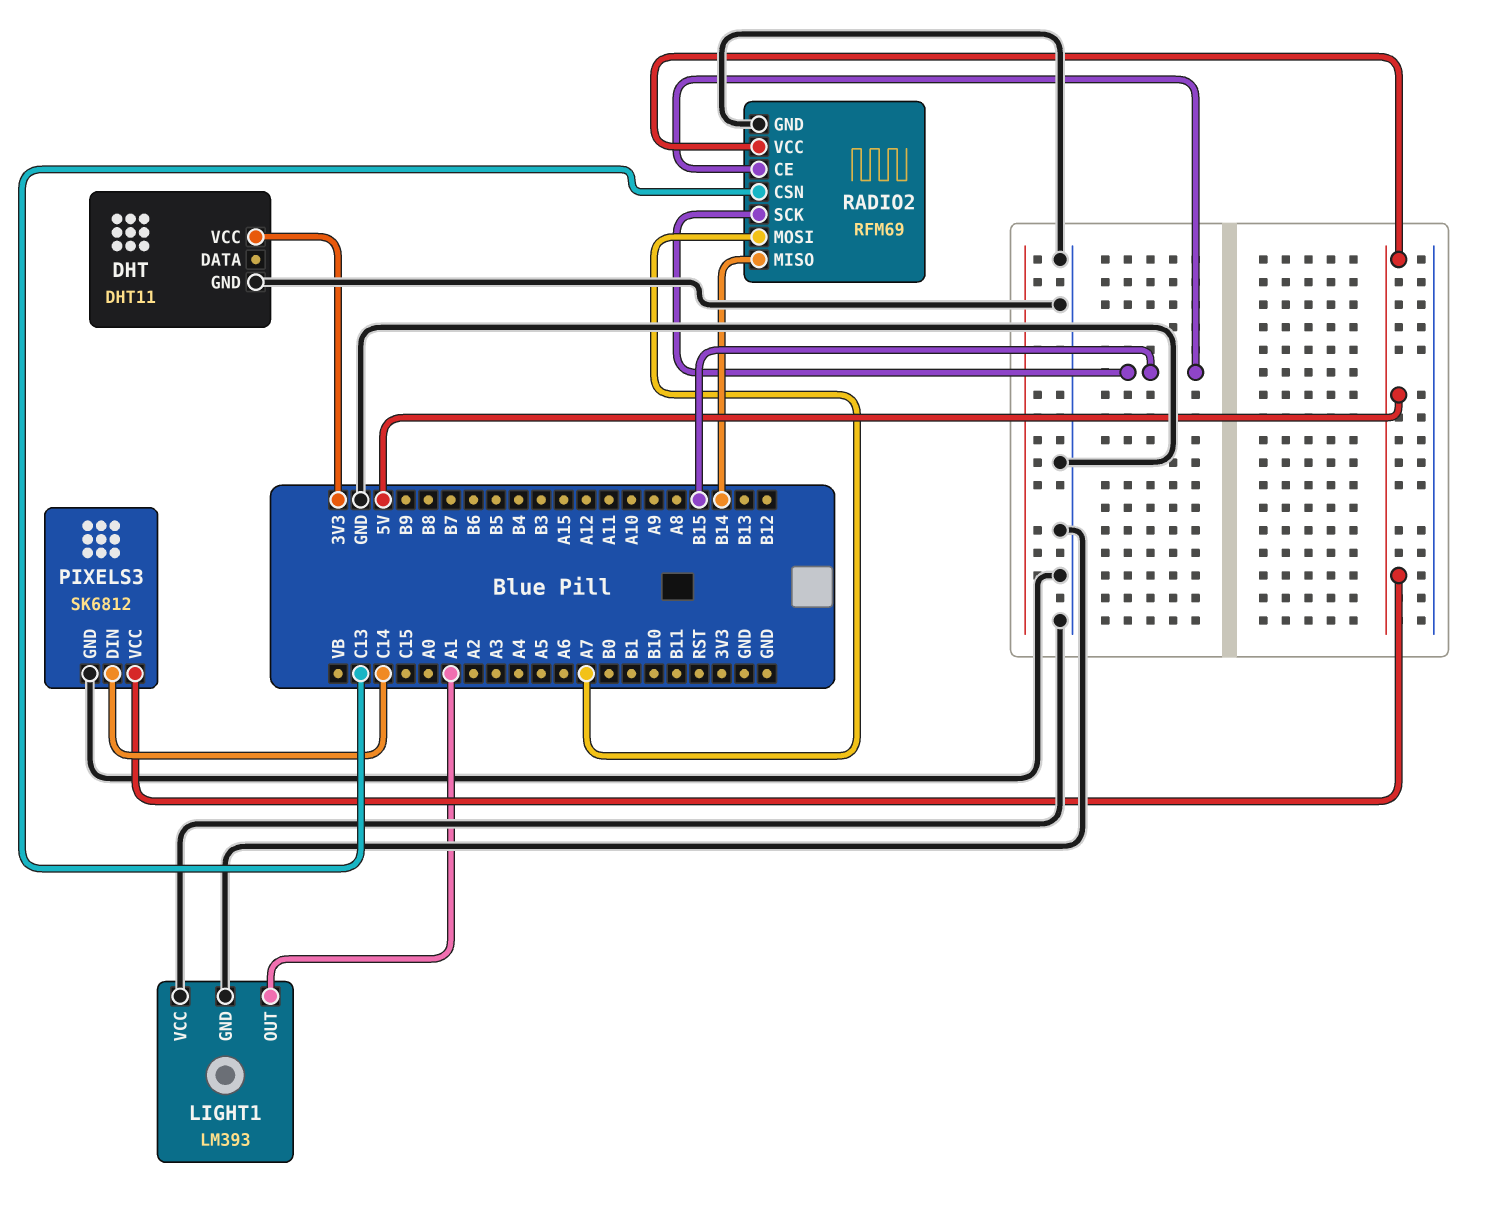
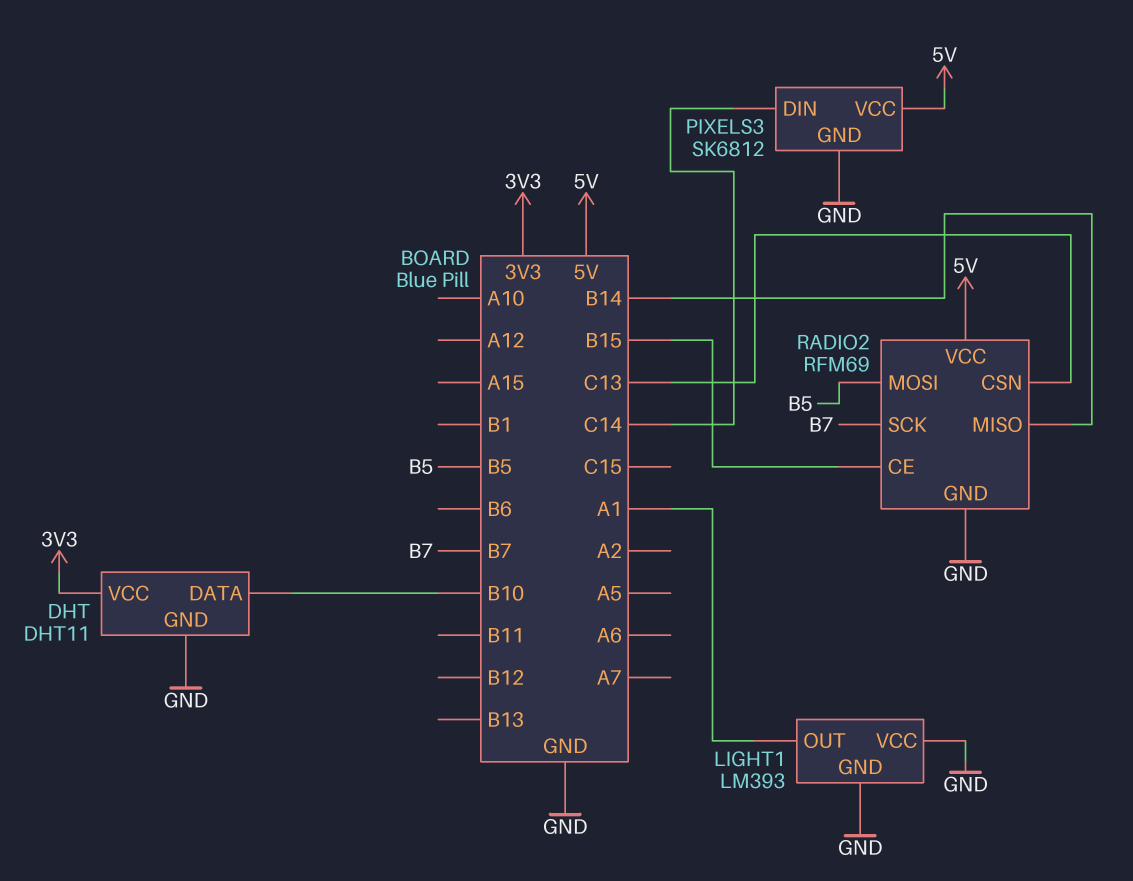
DHT pin DATA: none -> B10
RADIO2 pin MOSI: A7 -> B5
RADIO2 pin SCK: B15 -> B7

